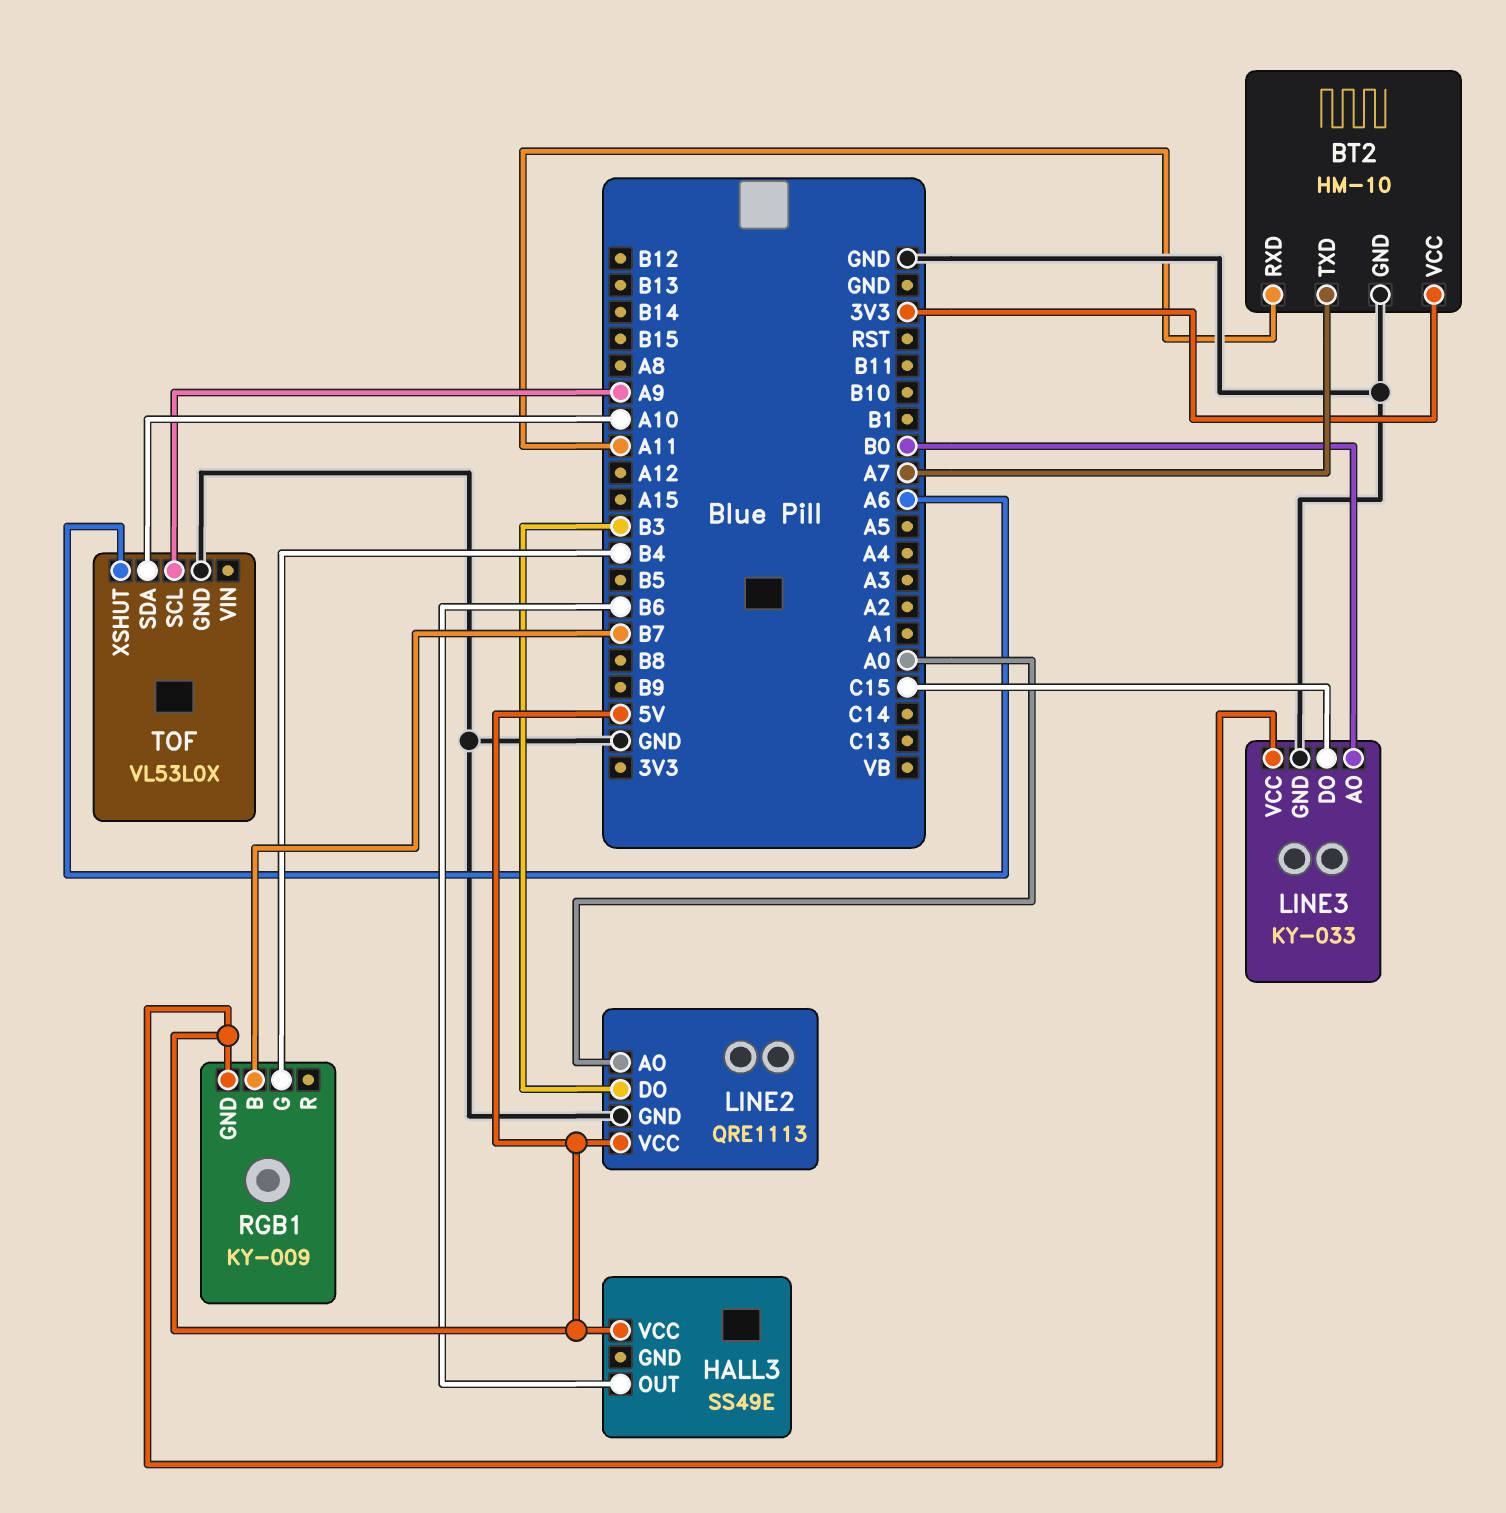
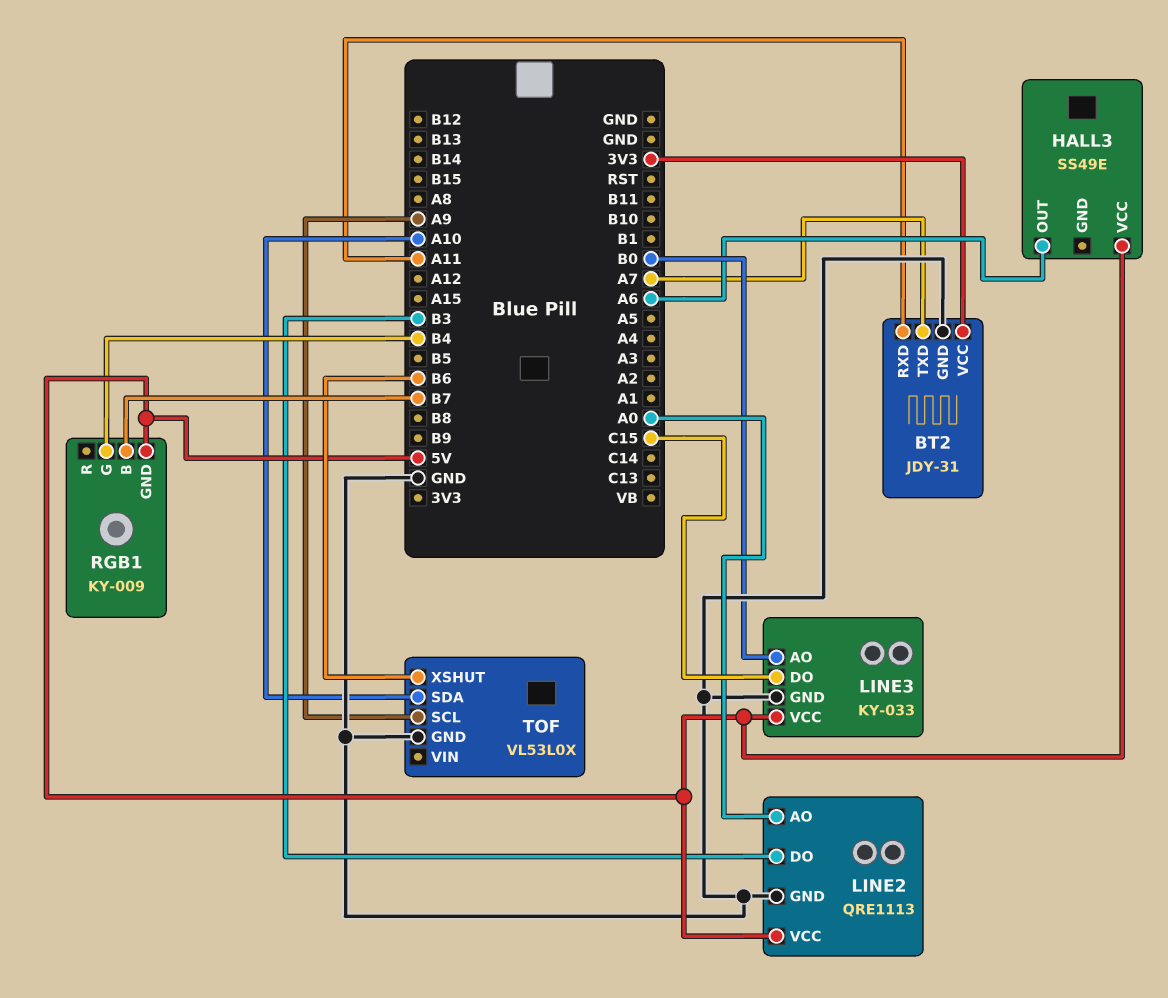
BT2: HM-10 -> JDY-31
HALL3 pin OUT: B6 -> A6
TOF pin XSHUT: A6 -> B6

